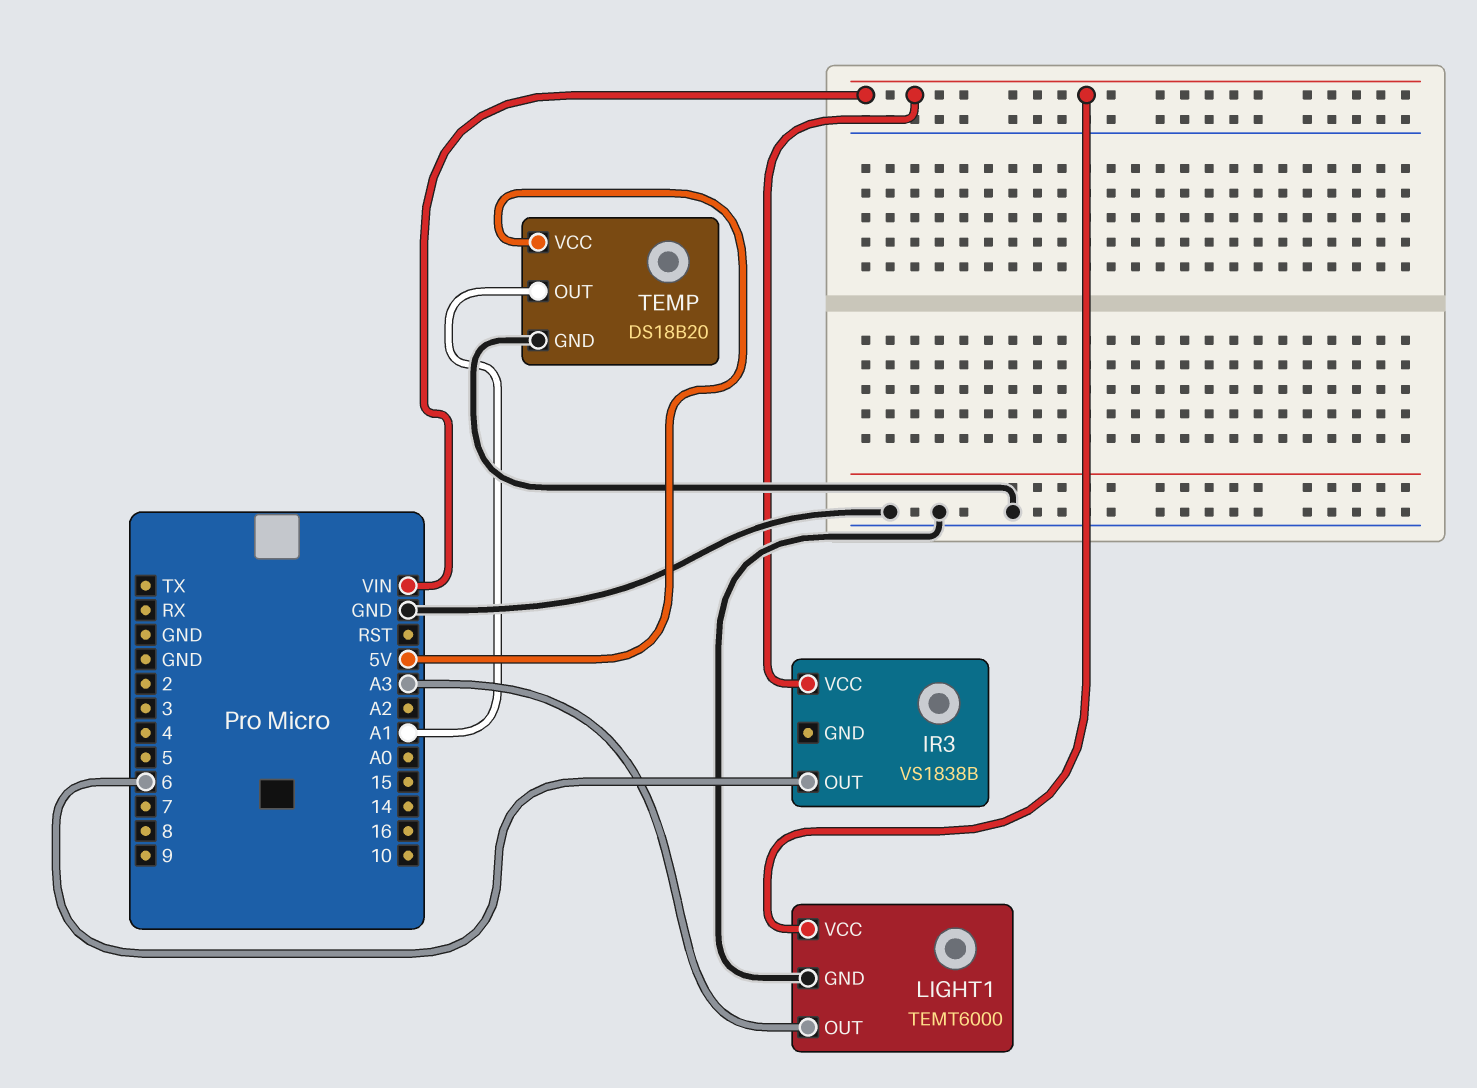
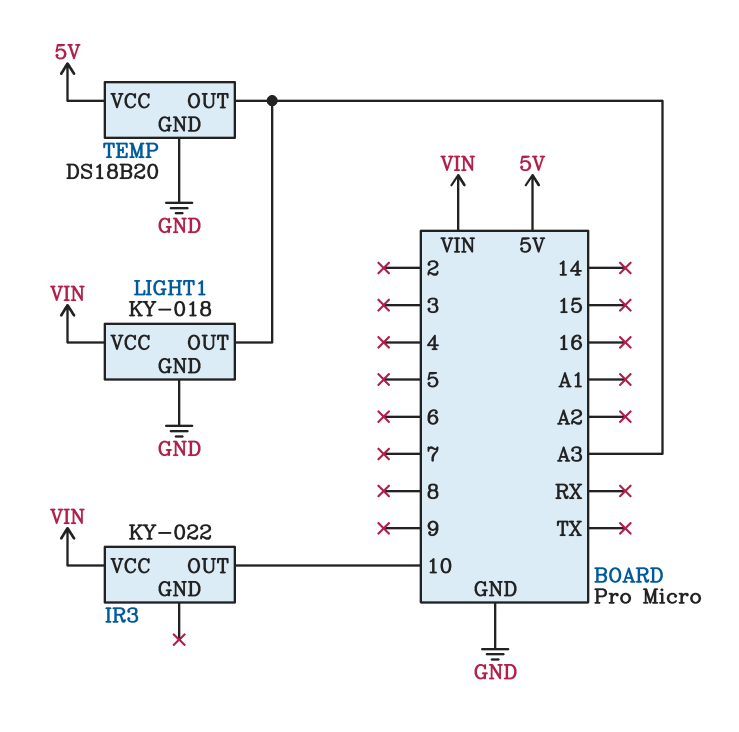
IR3: VS1838B -> KY-022
IR3 pin OUT: 6 -> 10
LIGHT1: TEMT6000 -> KY-018
TEMP pin OUT: A1 -> A3

